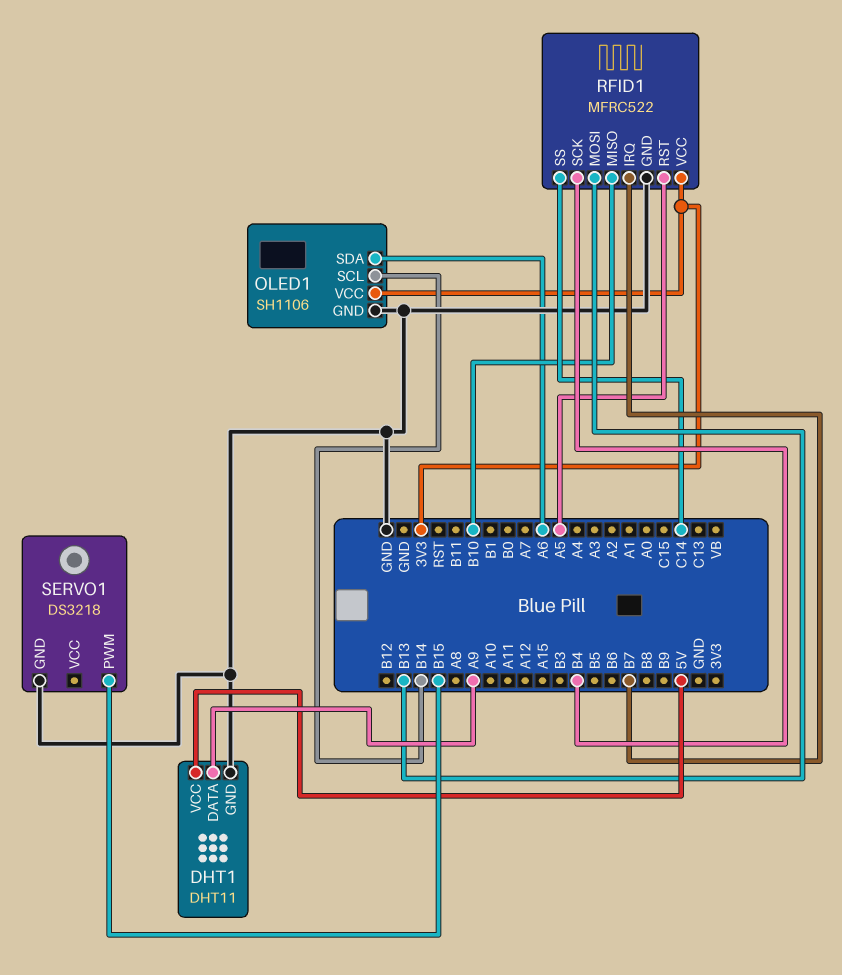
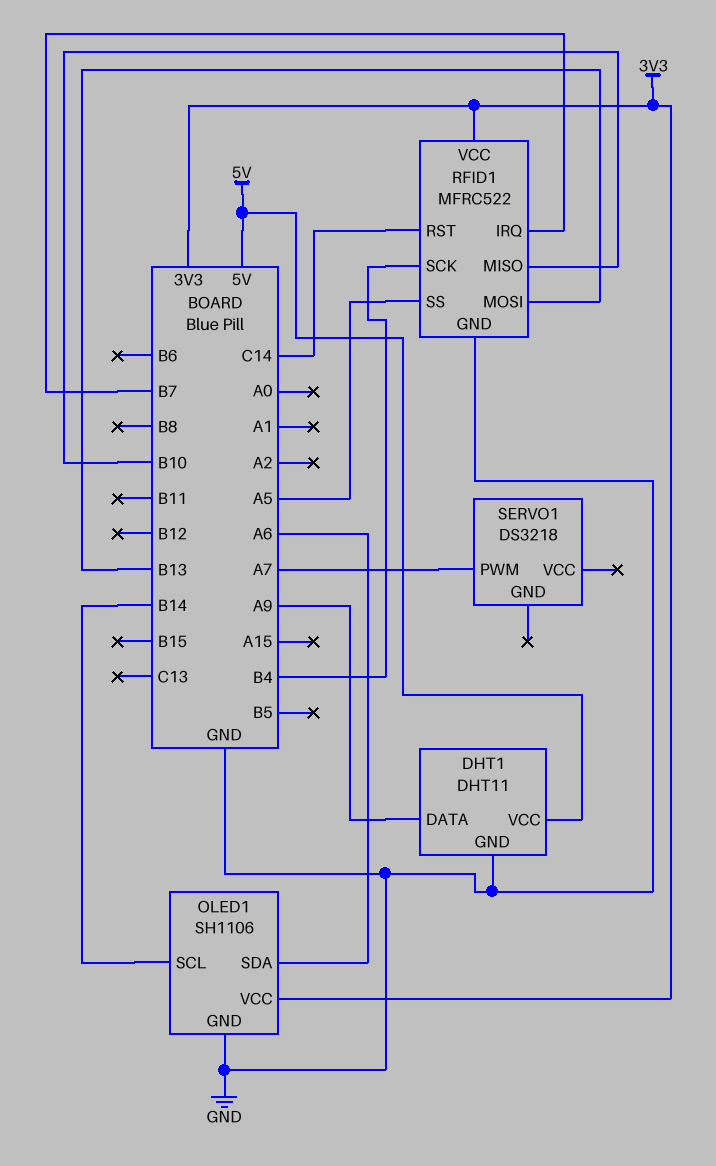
RFID1 pin RST: A5 -> C14
RFID1 pin SS: C14 -> A5
SERVO1 pin GND: GND -> none
SERVO1 pin PWM: B15 -> A7

